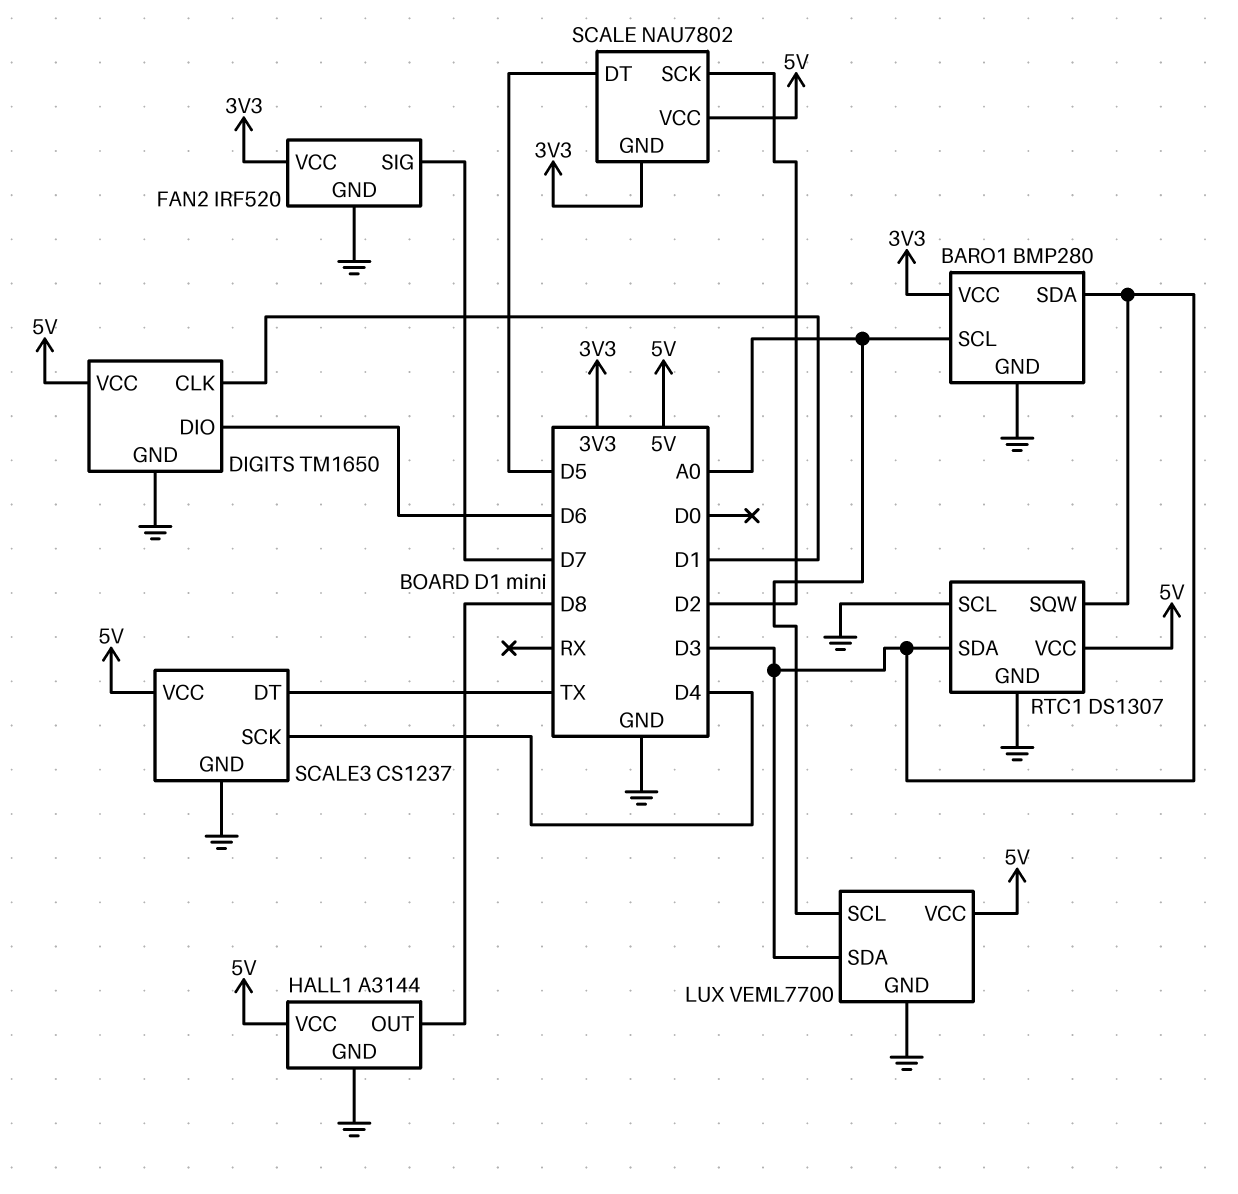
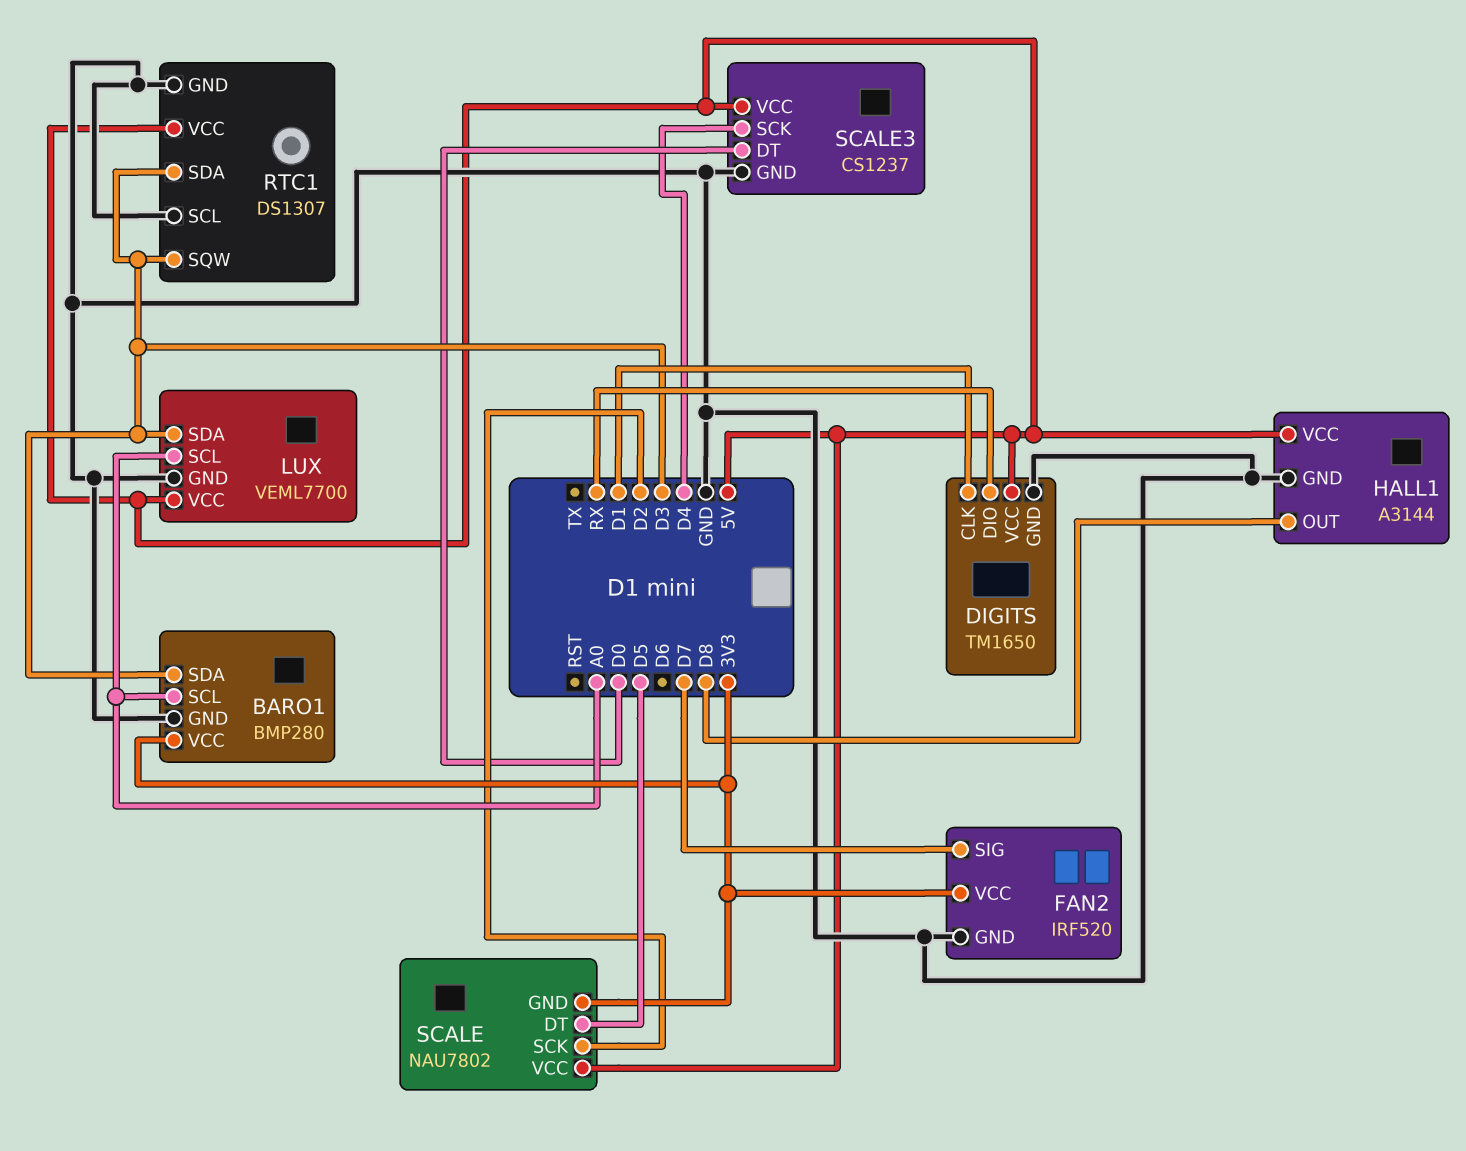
DIGITS pin DIO: D6 -> RX
SCALE3 pin DT: TX -> D0

